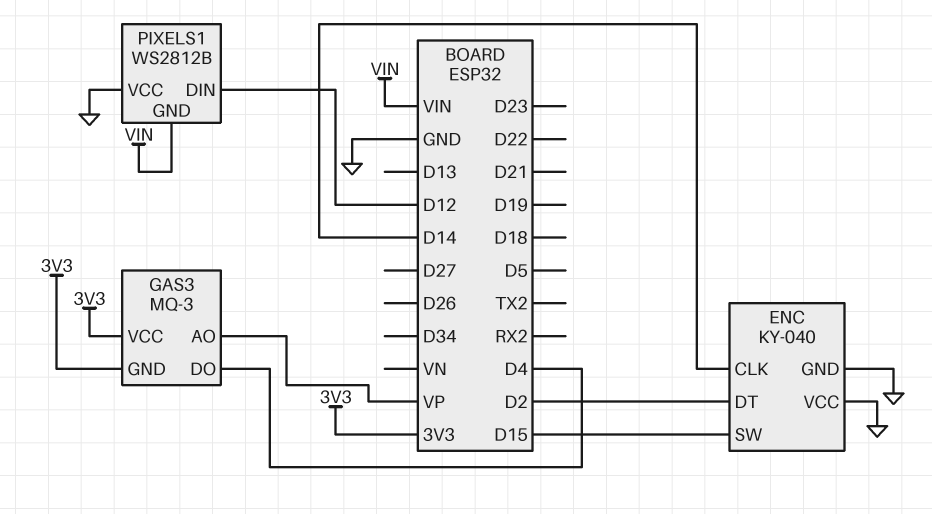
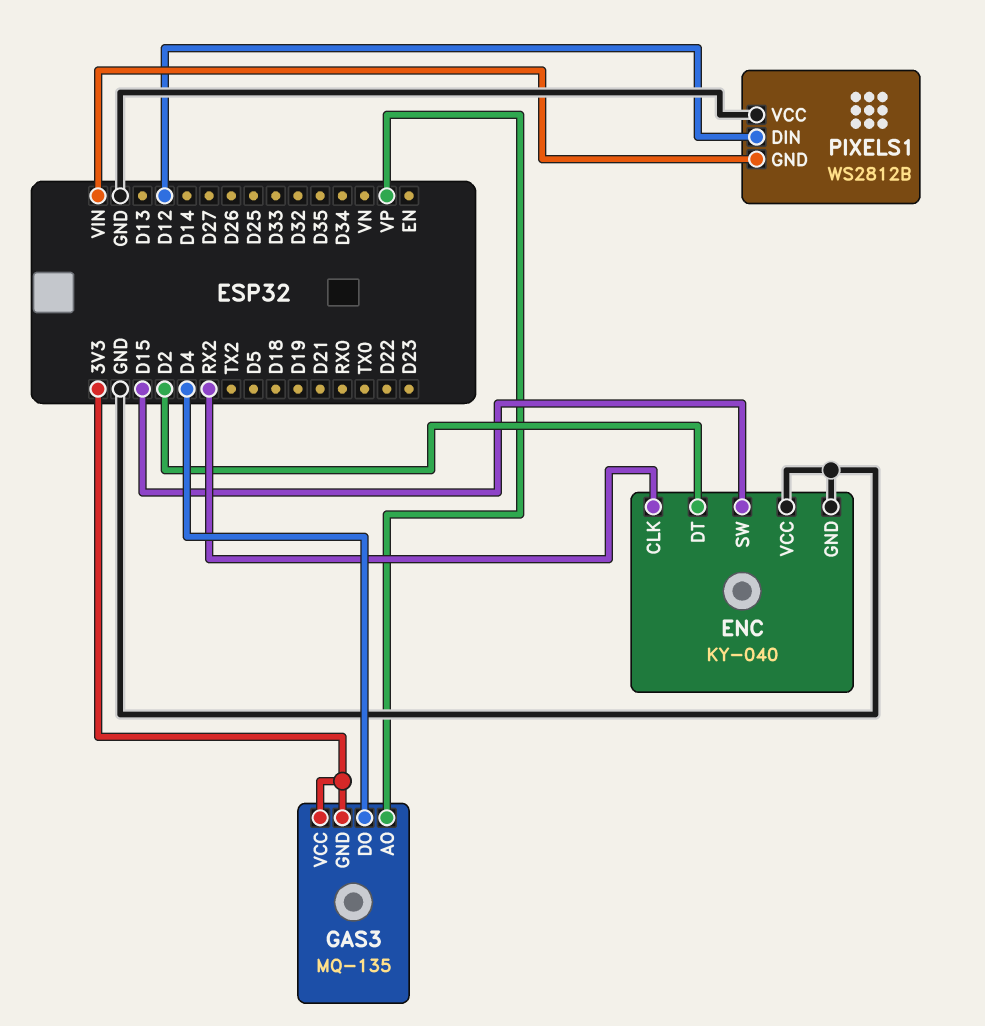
ENC pin CLK: D14 -> RX2
GAS3: MQ-3 -> MQ-135

